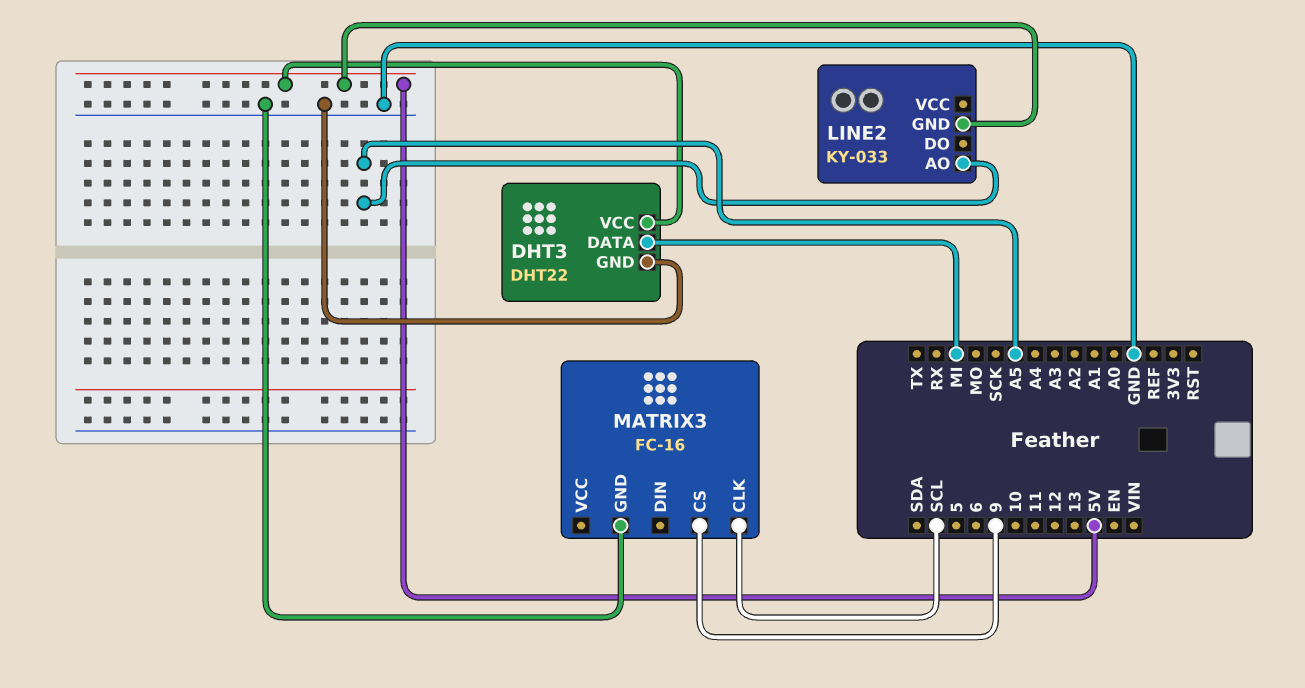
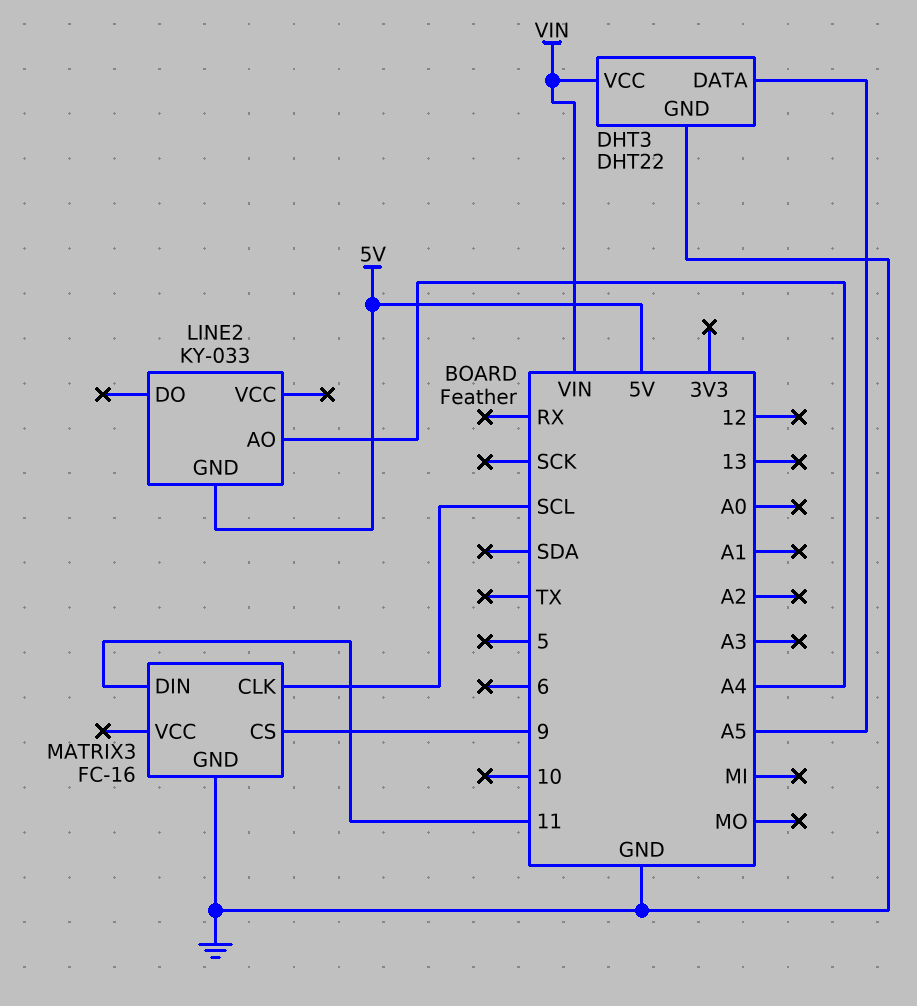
DHT3 pin DATA: MI -> A5
DHT3 pin VCC: 5V -> VIN
LINE2 pin AO: A5 -> A4
MATRIX3 pin DIN: none -> 11

